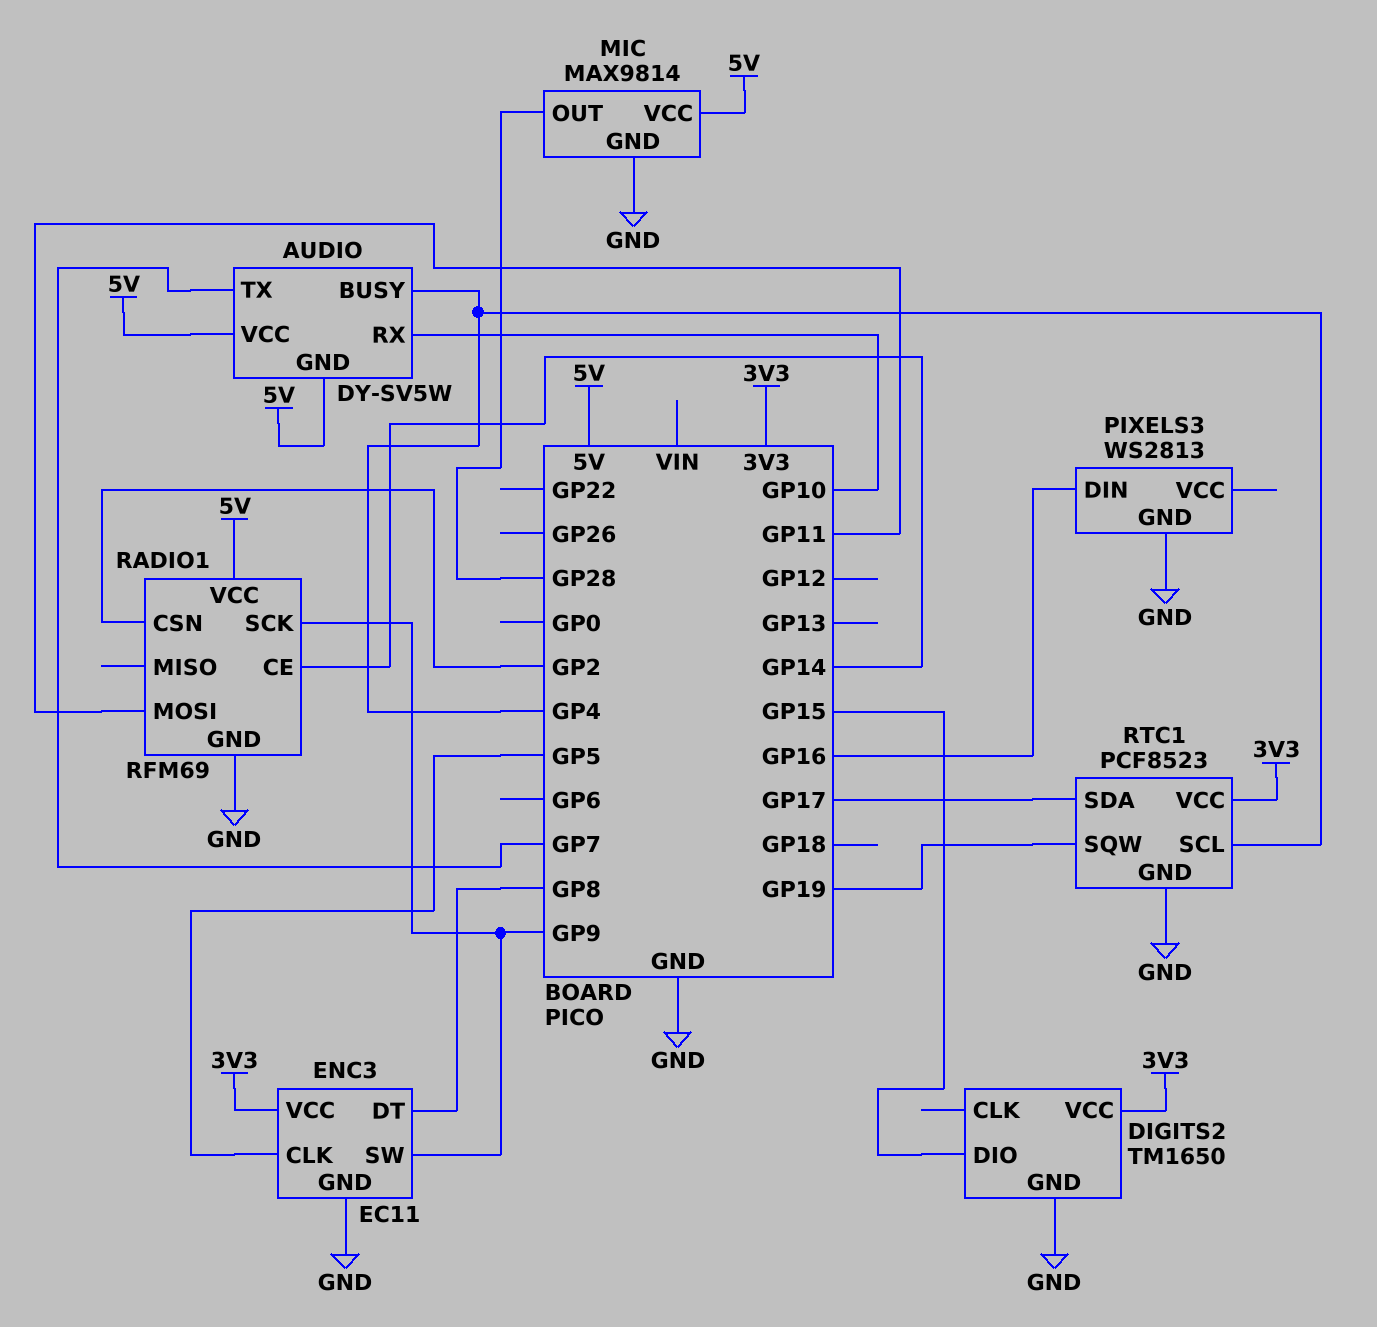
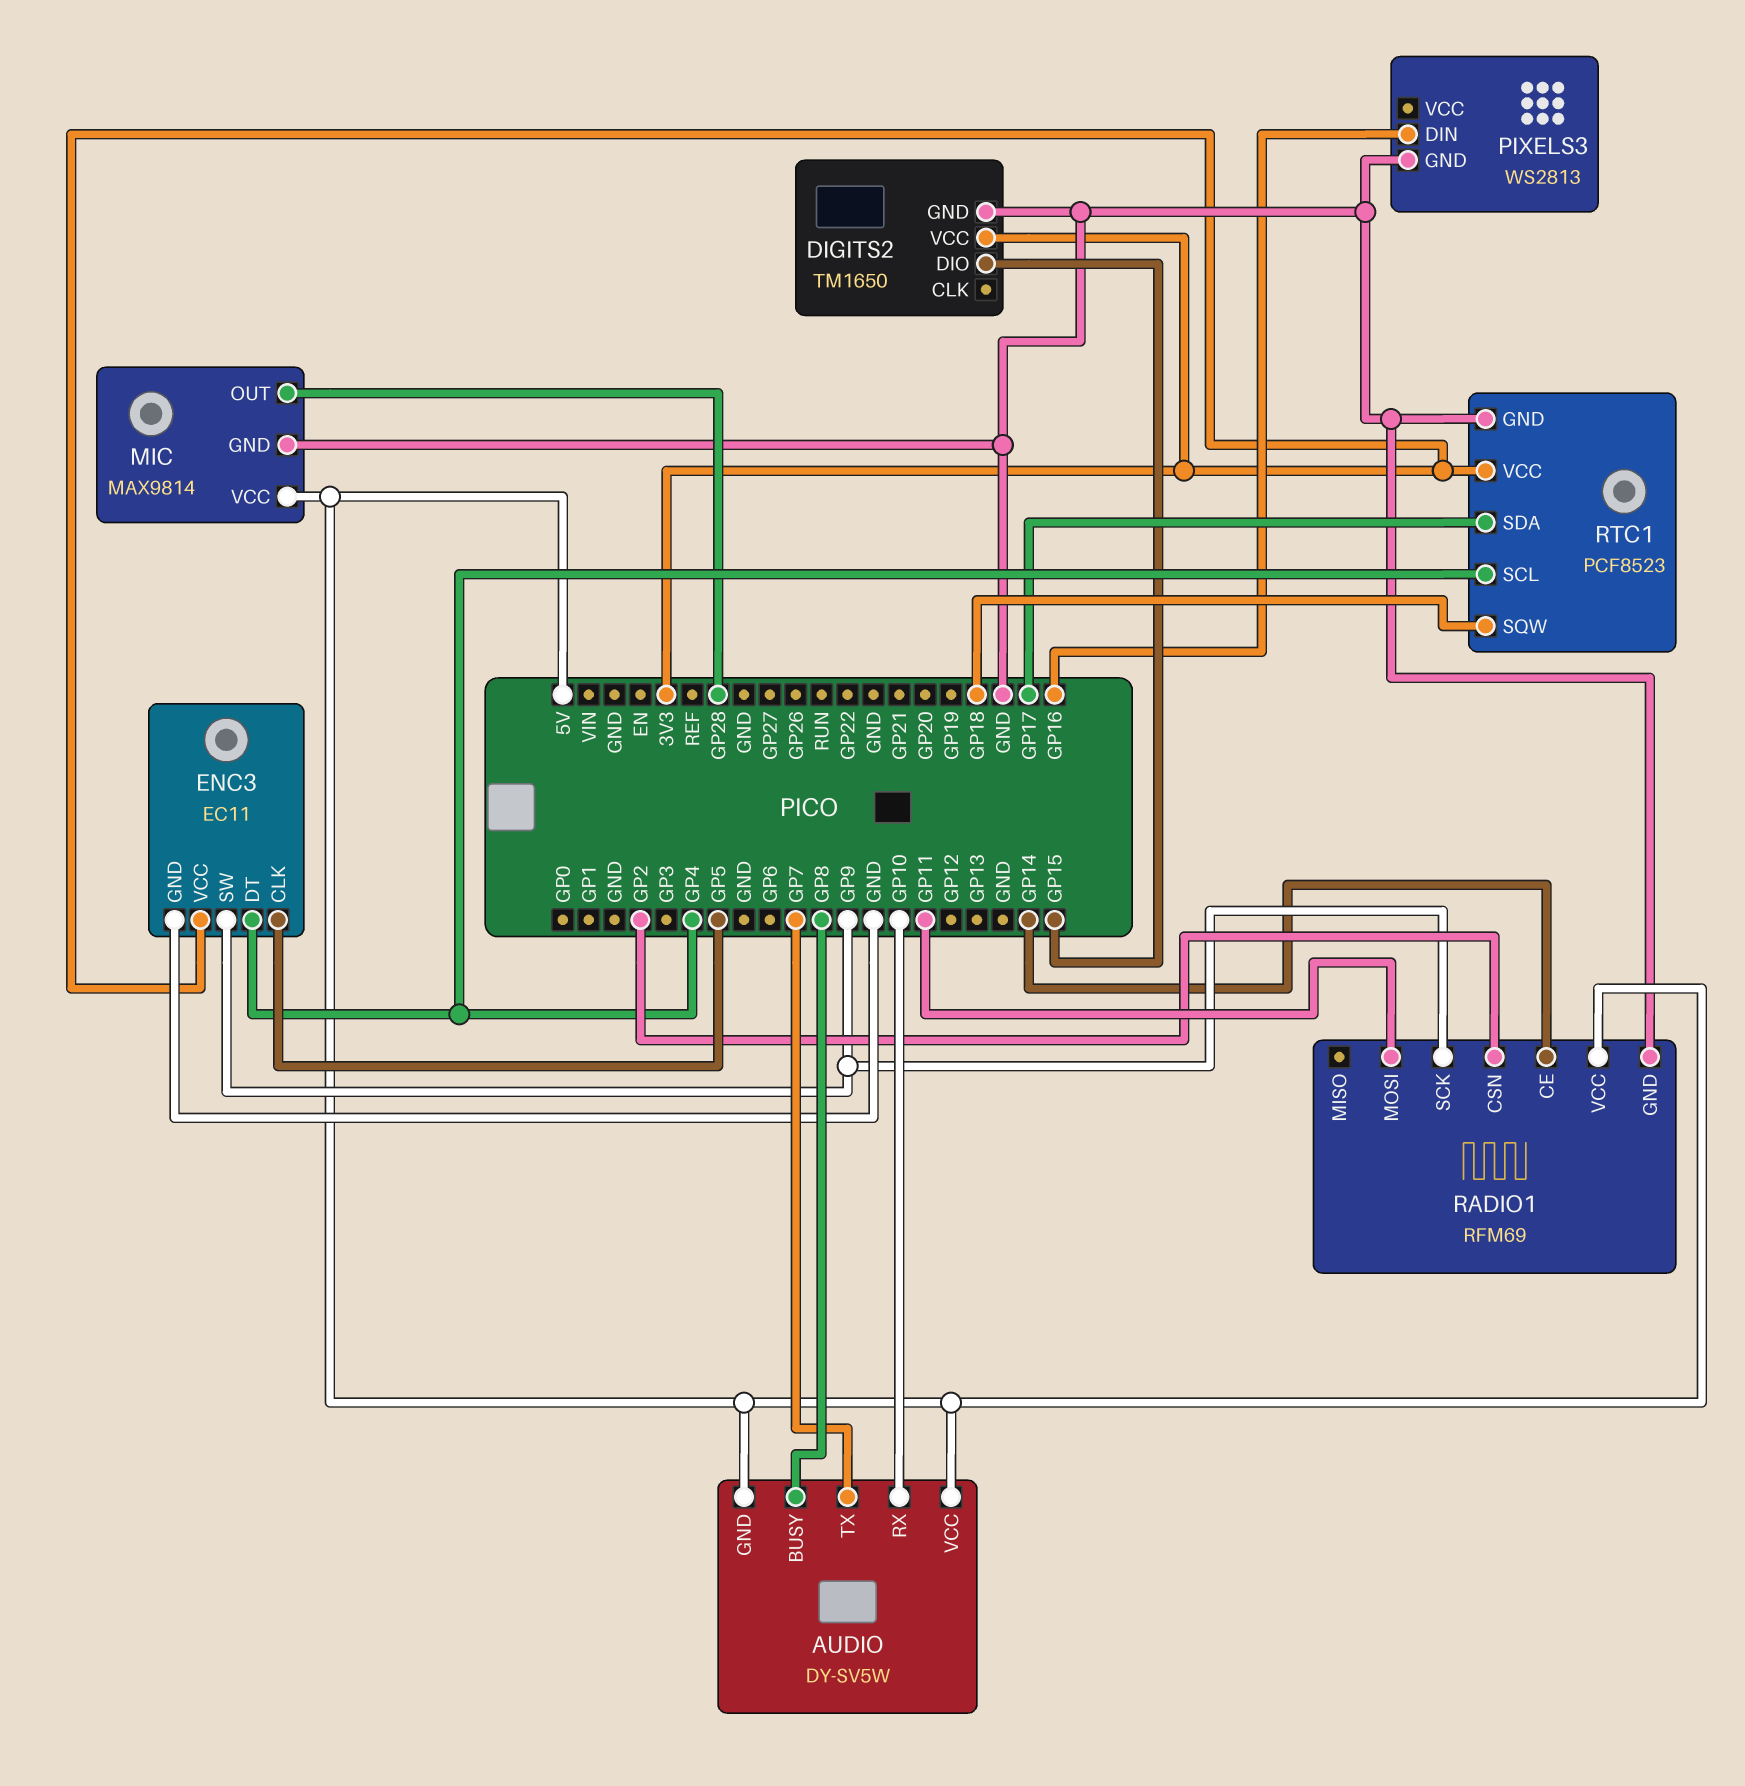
AUDIO pin BUSY: GP4 -> GP8
ENC3 pin DT: GP8 -> GP4
RTC1 pin SQW: GP19 -> GP18

